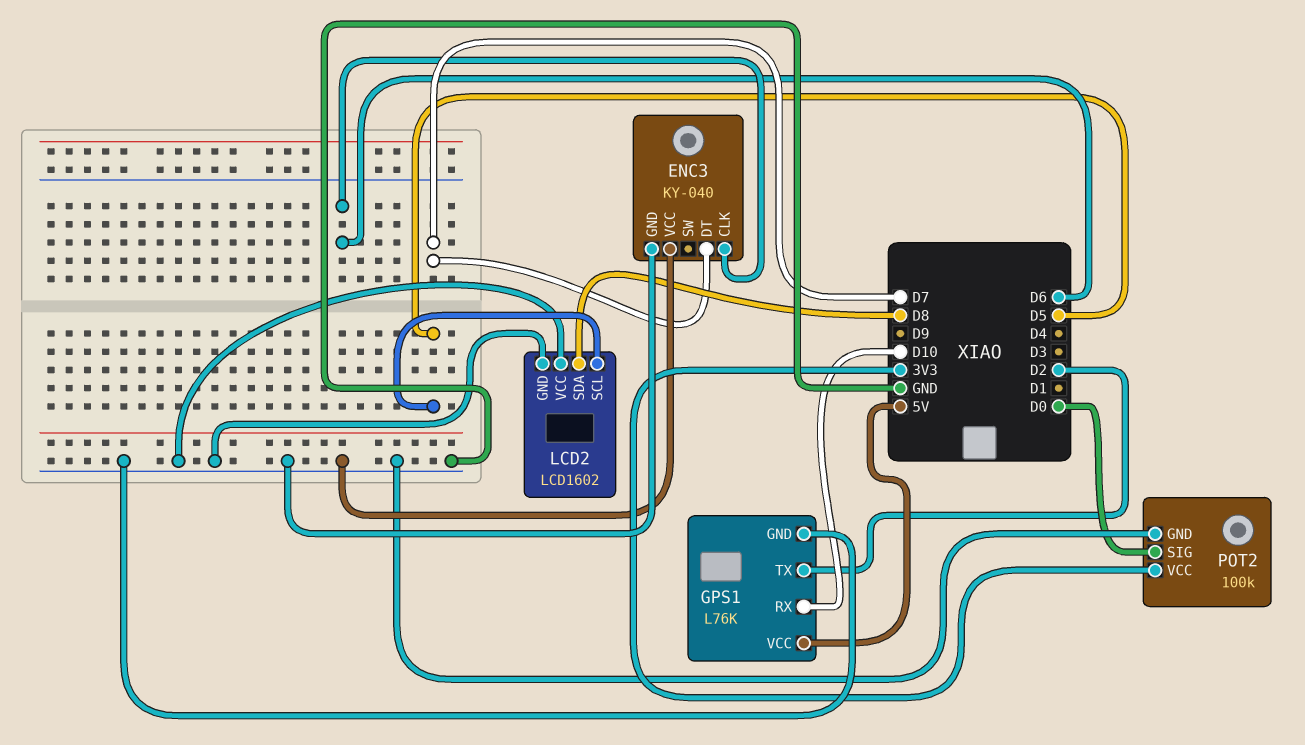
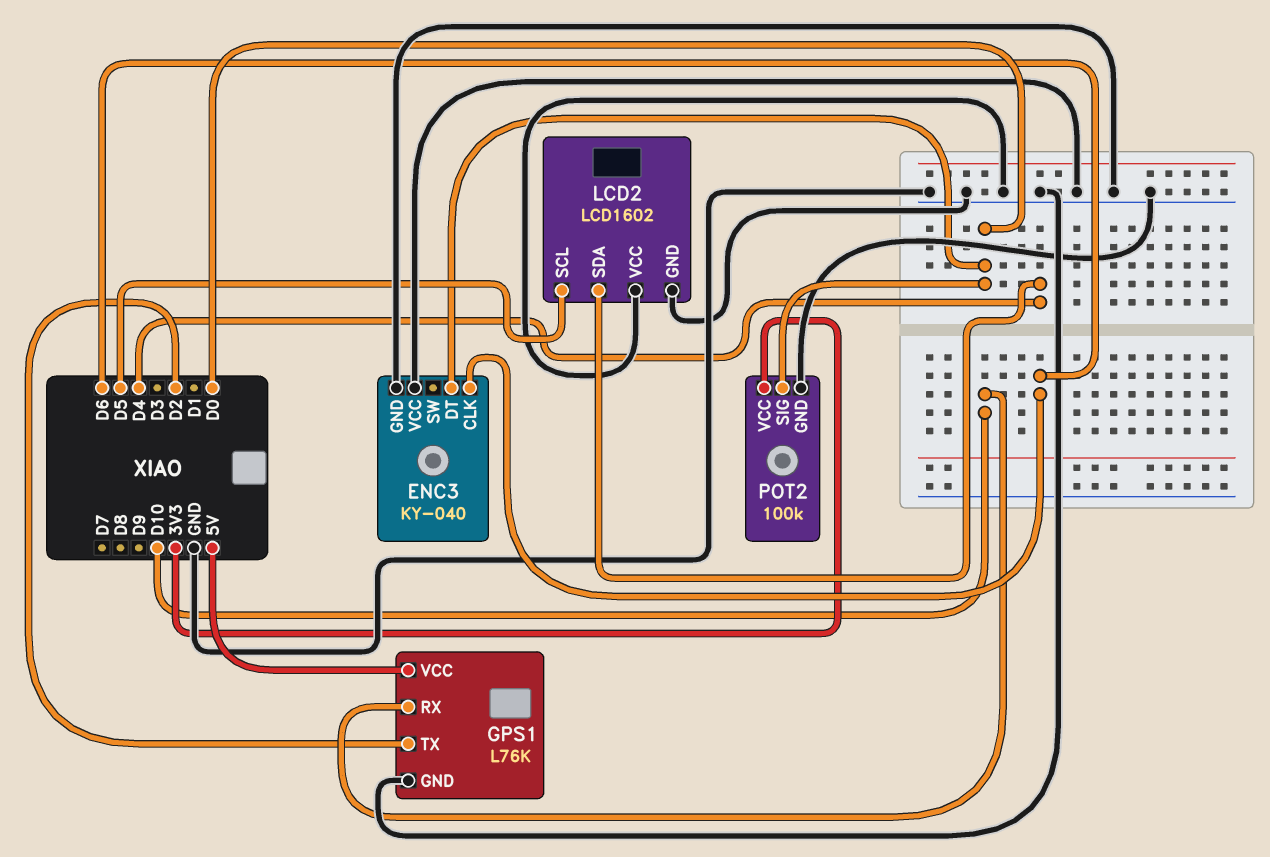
ENC3 pin DT: D7 -> D0
LCD2 pin SDA: D8 -> D4

